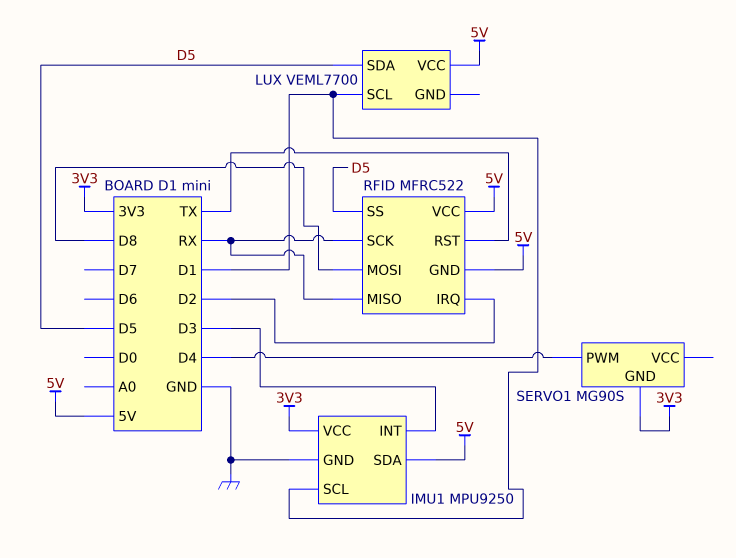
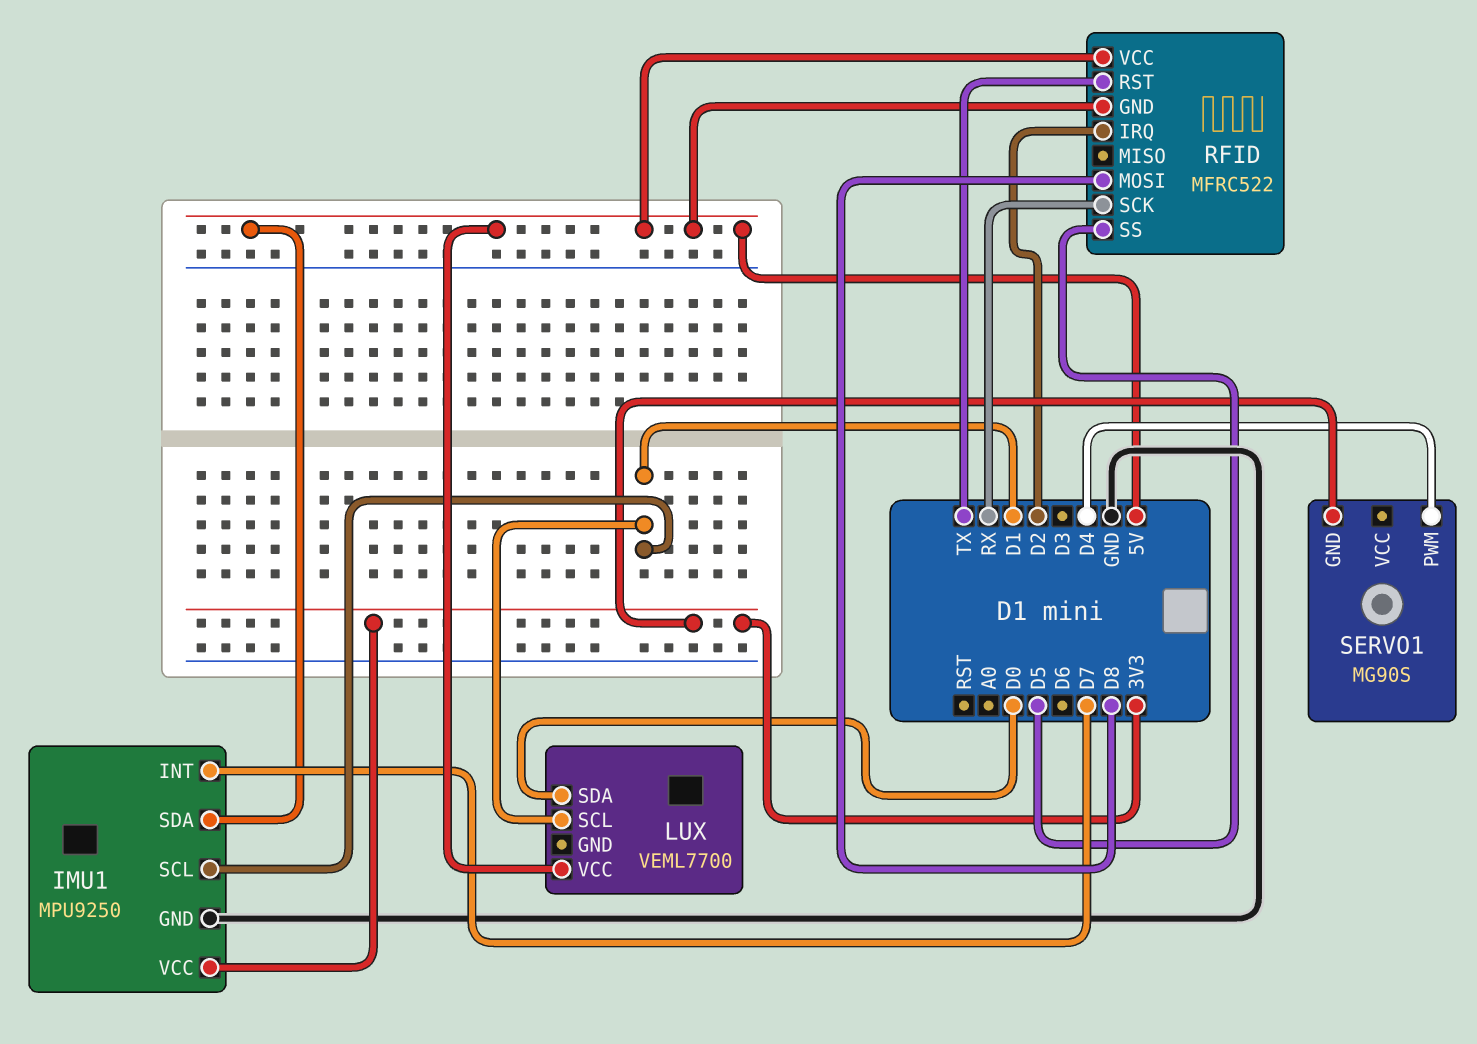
IMU1 pin INT: D3 -> D7
LUX pin SDA: D5 -> D0
RFID pin MISO: RX -> none

